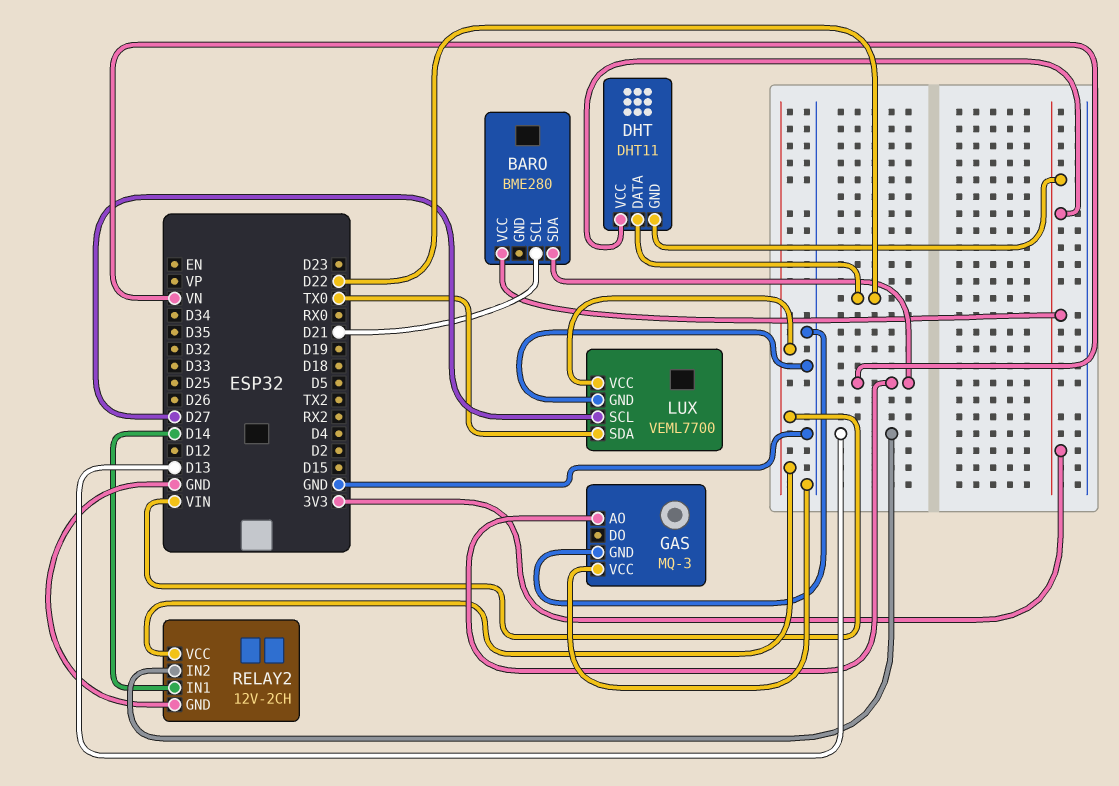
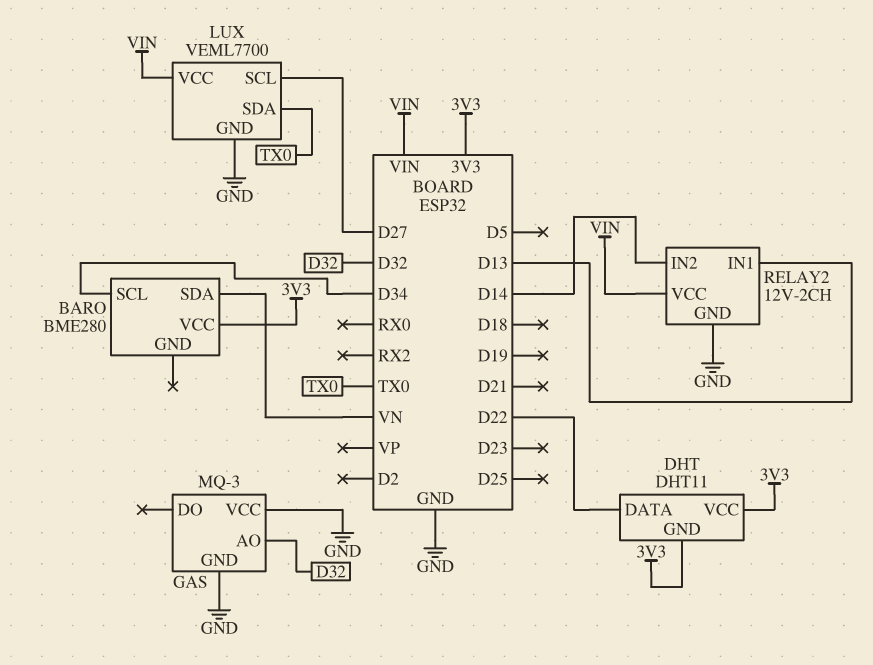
BARO pin SCL: D21 -> D34
GAS pin AO: VN -> D32
RELAY2 pin IN1: D14 -> D13
RELAY2 pin IN2: D13 -> D14

